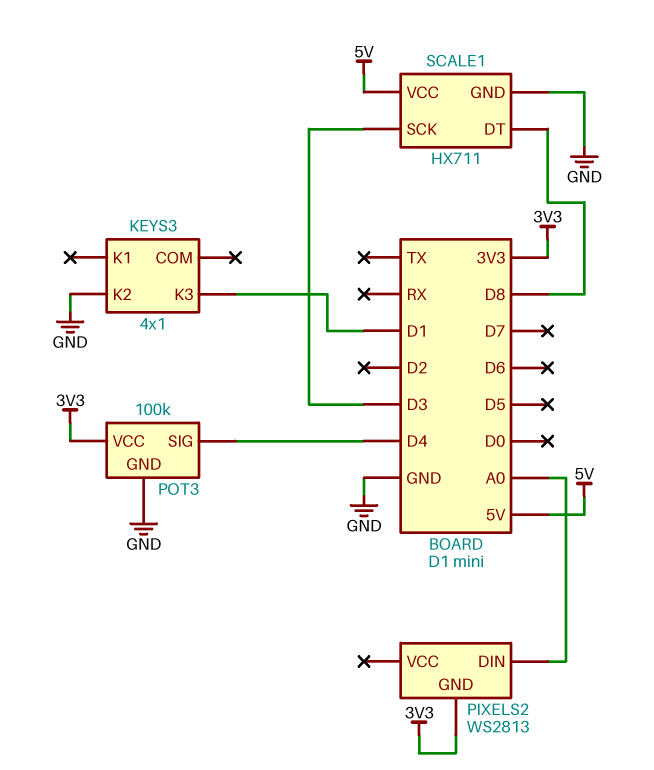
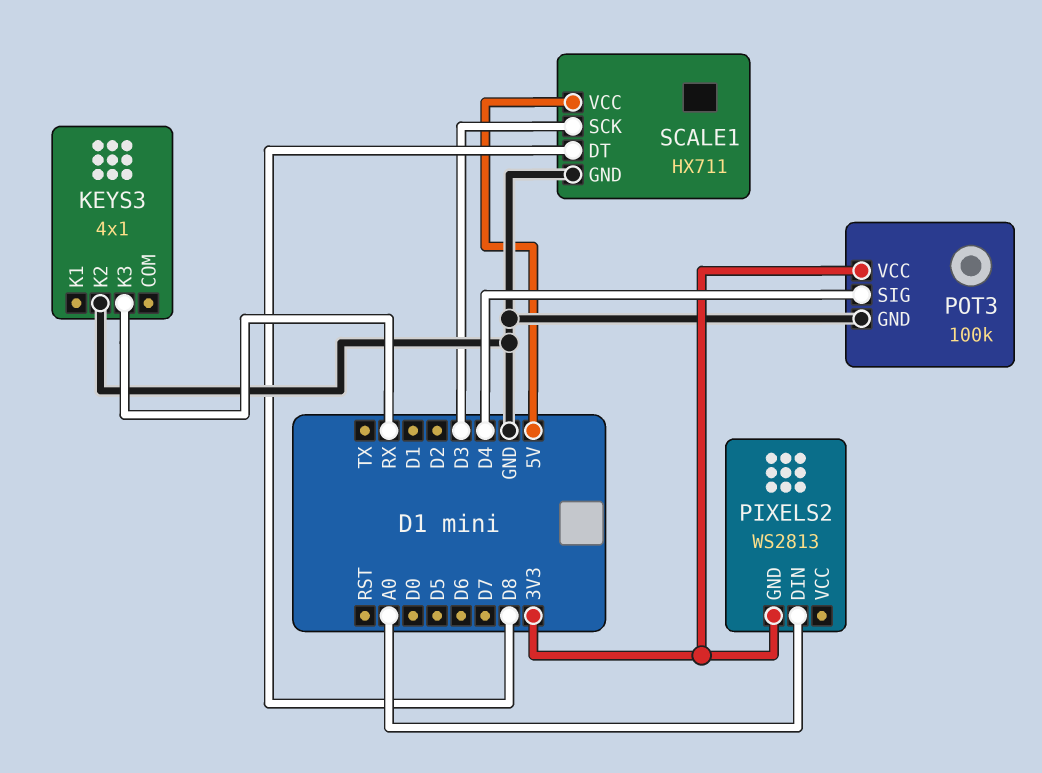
KEYS3 pin K3: D1 -> RX

